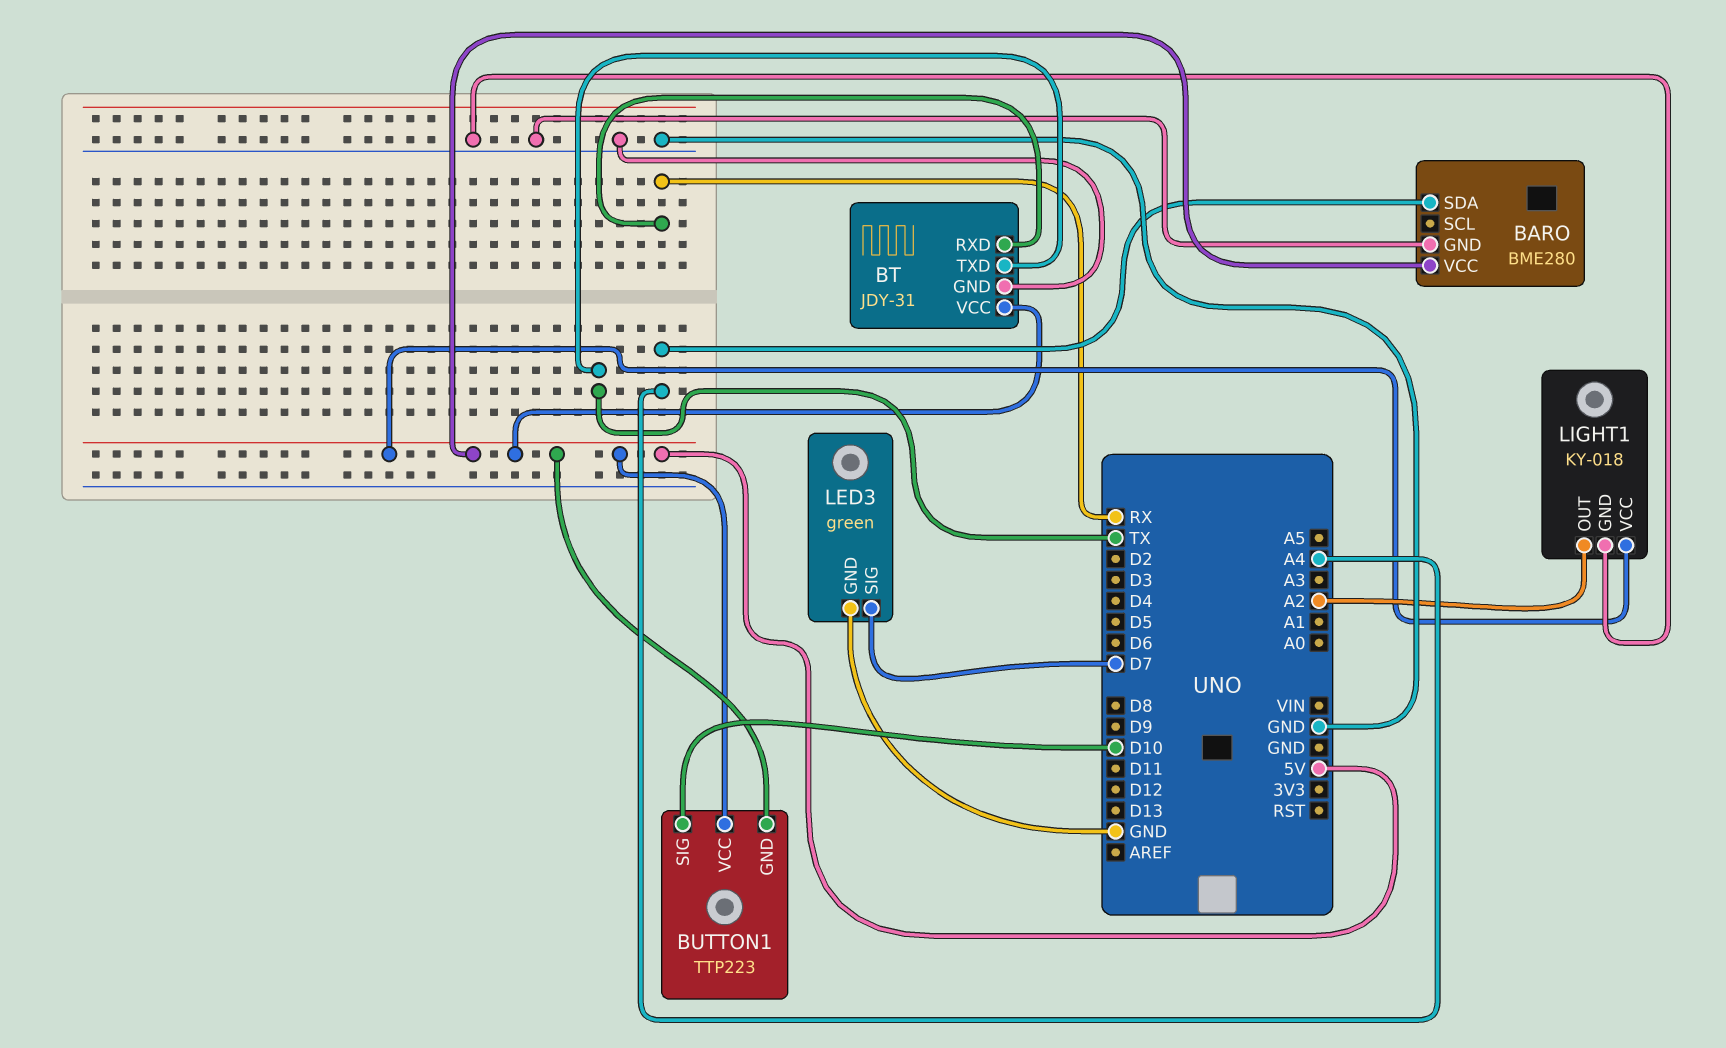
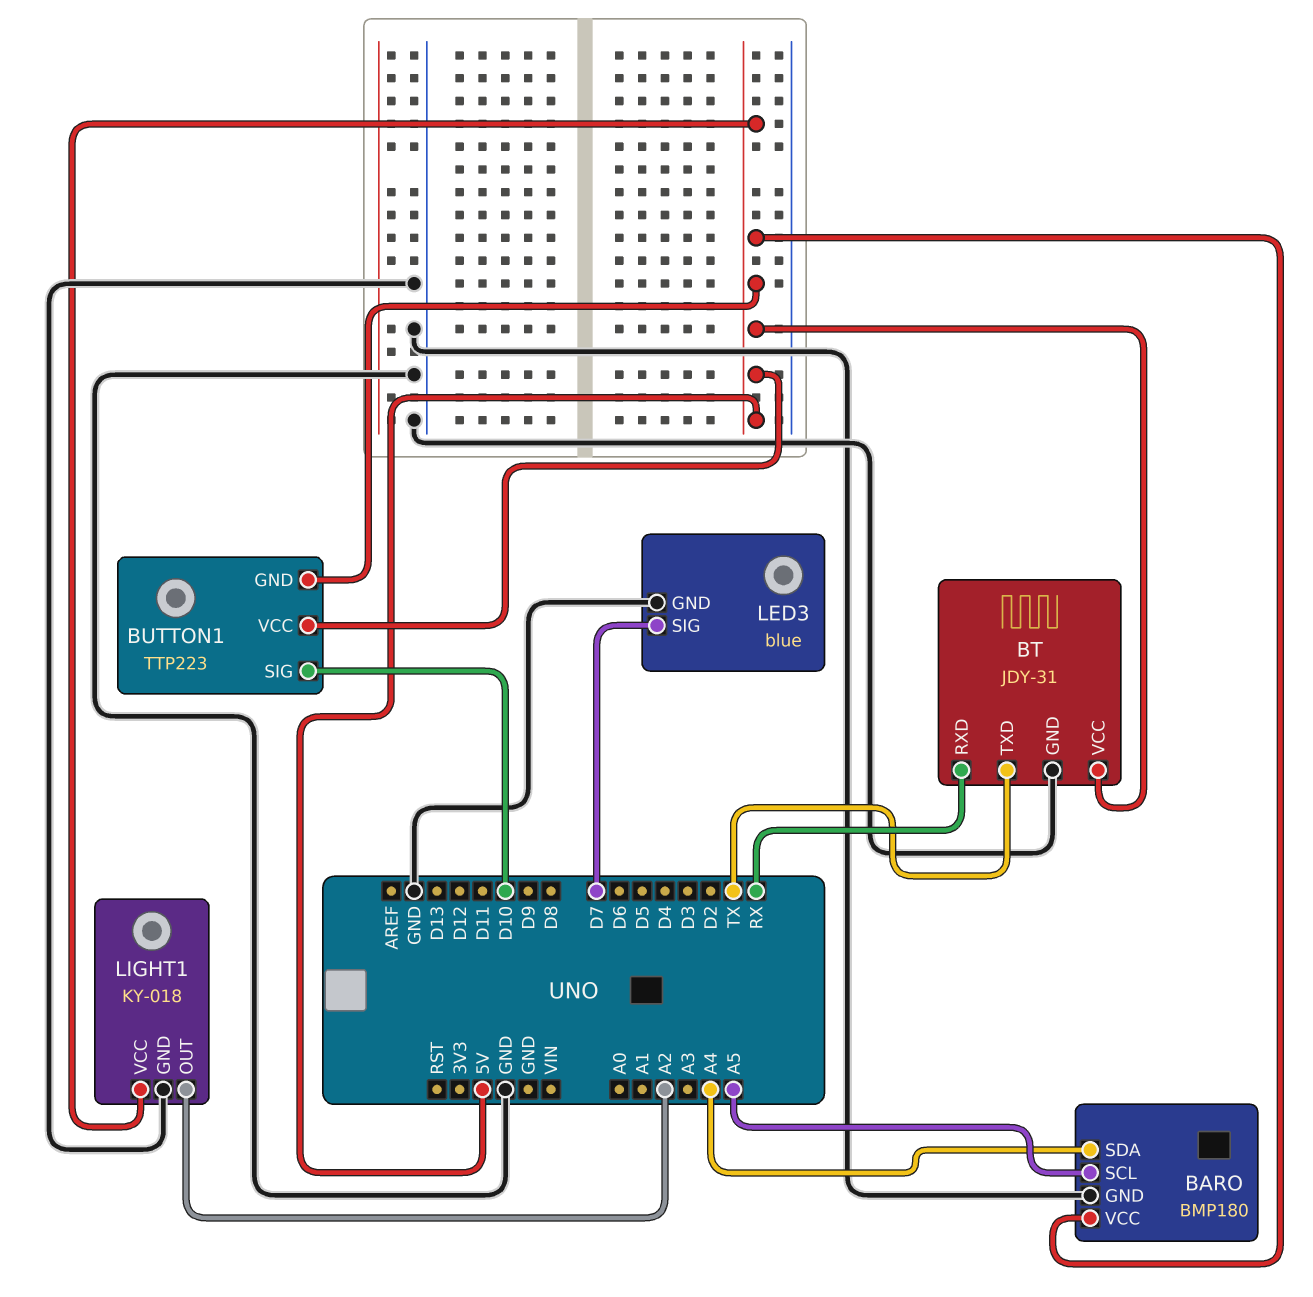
BARO: BME280 -> BMP180
BARO pin SCL: none -> A5
LED3: green -> blue

